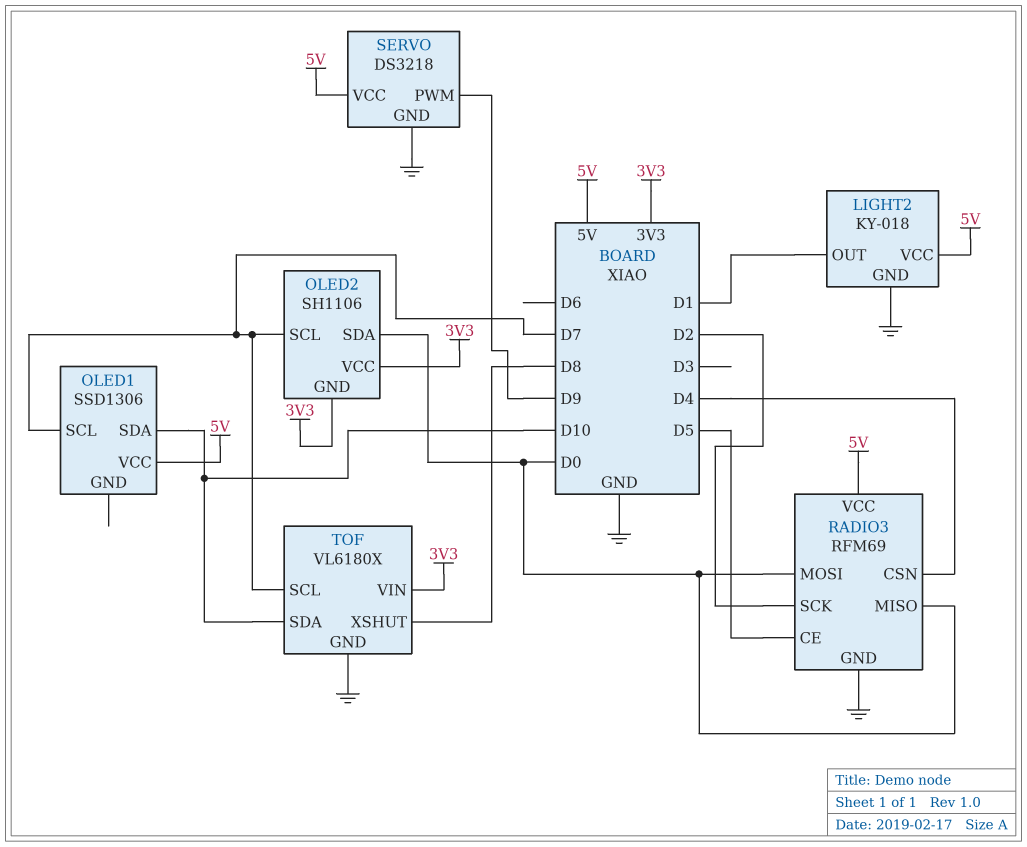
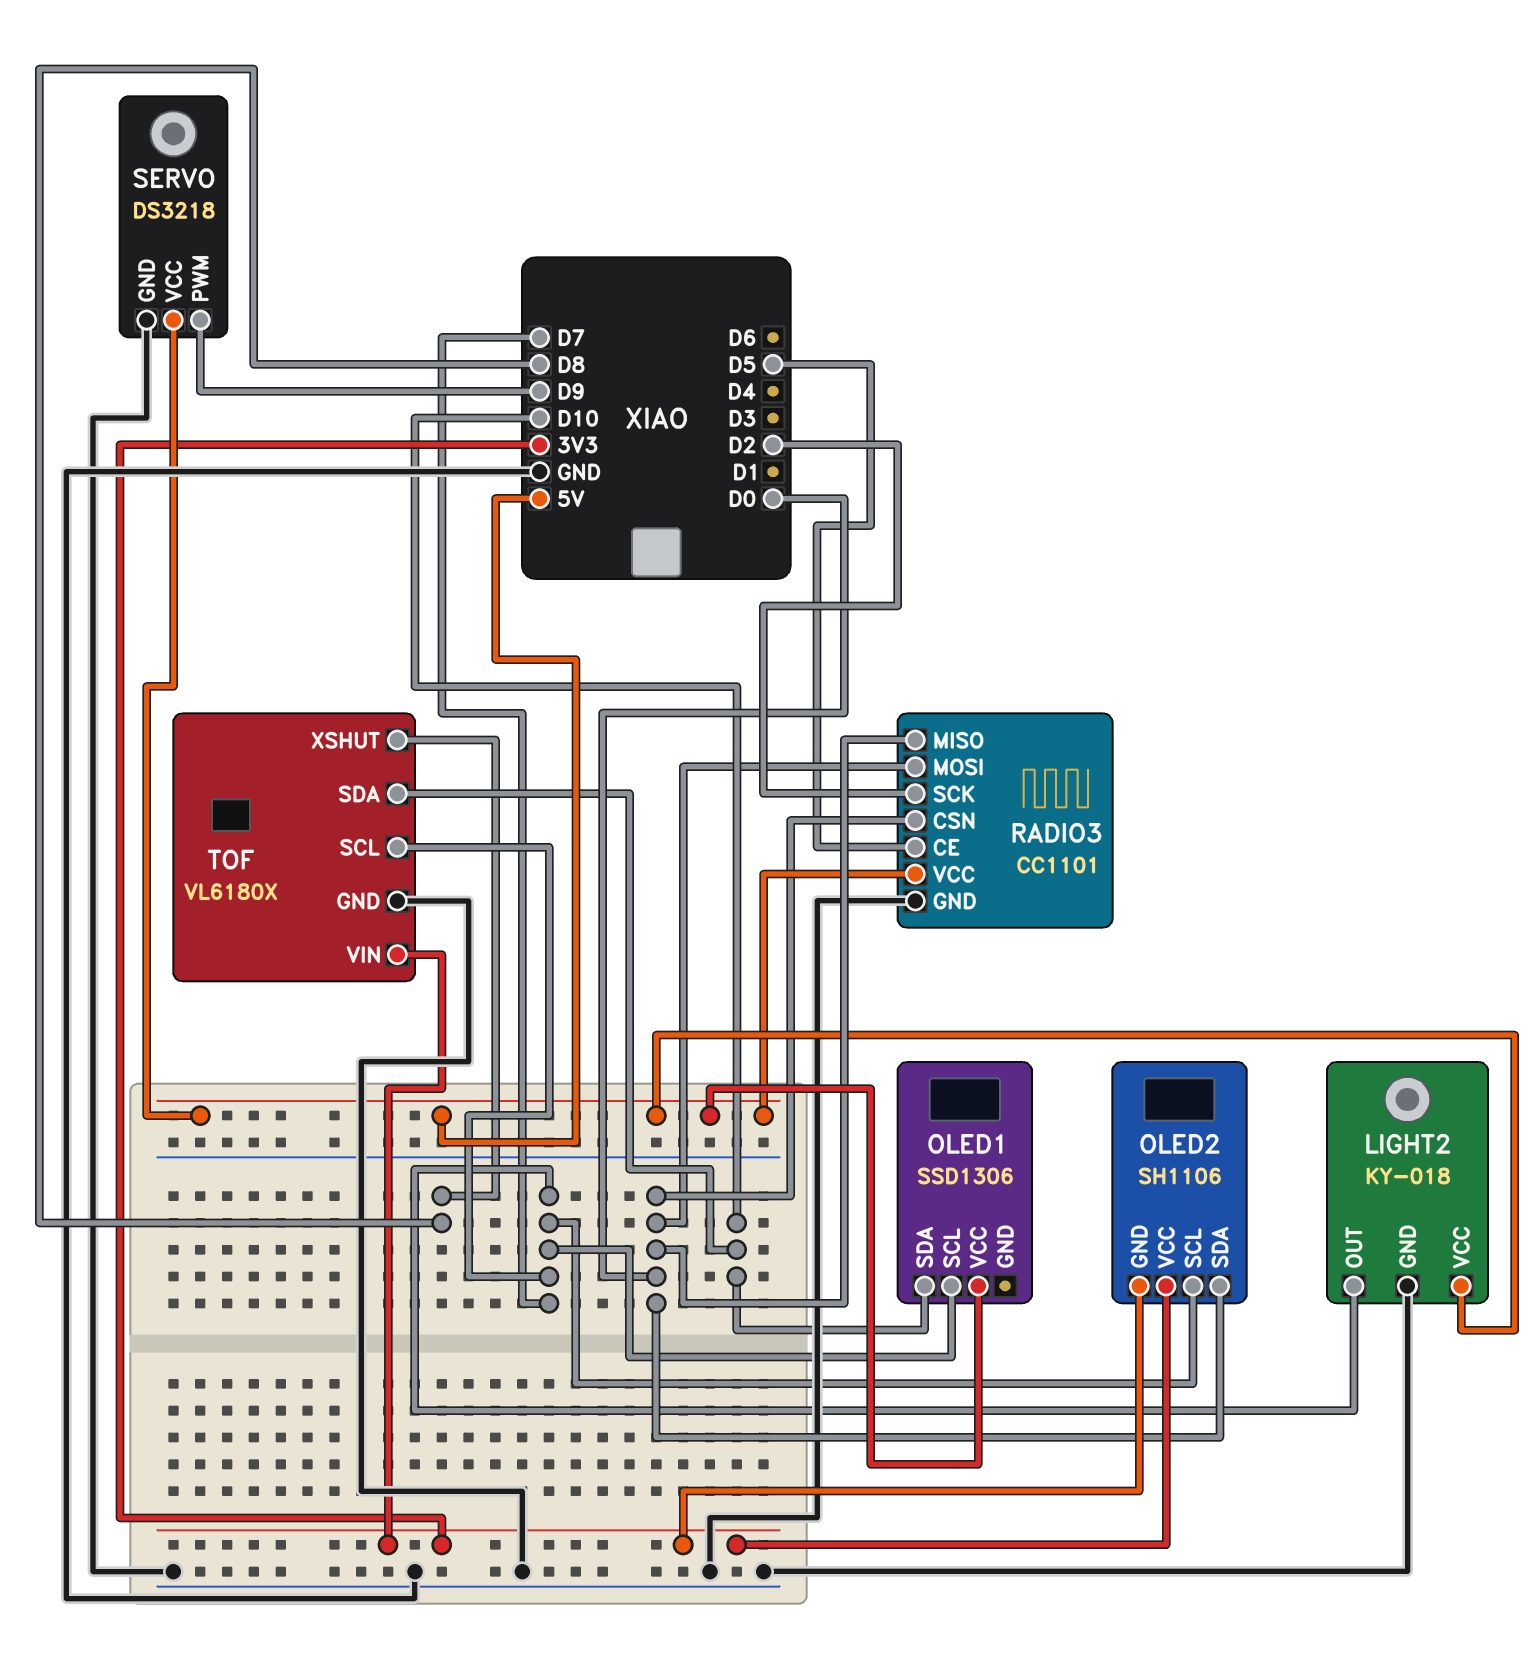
LIGHT2 pin OUT: D1 -> D7
RADIO3: RFM69 -> CC1101
RADIO3 pin CSN: D4 -> D0

